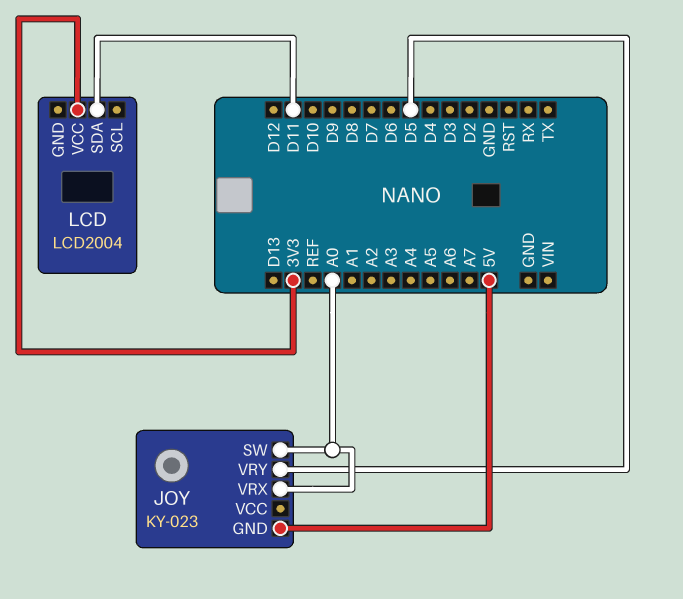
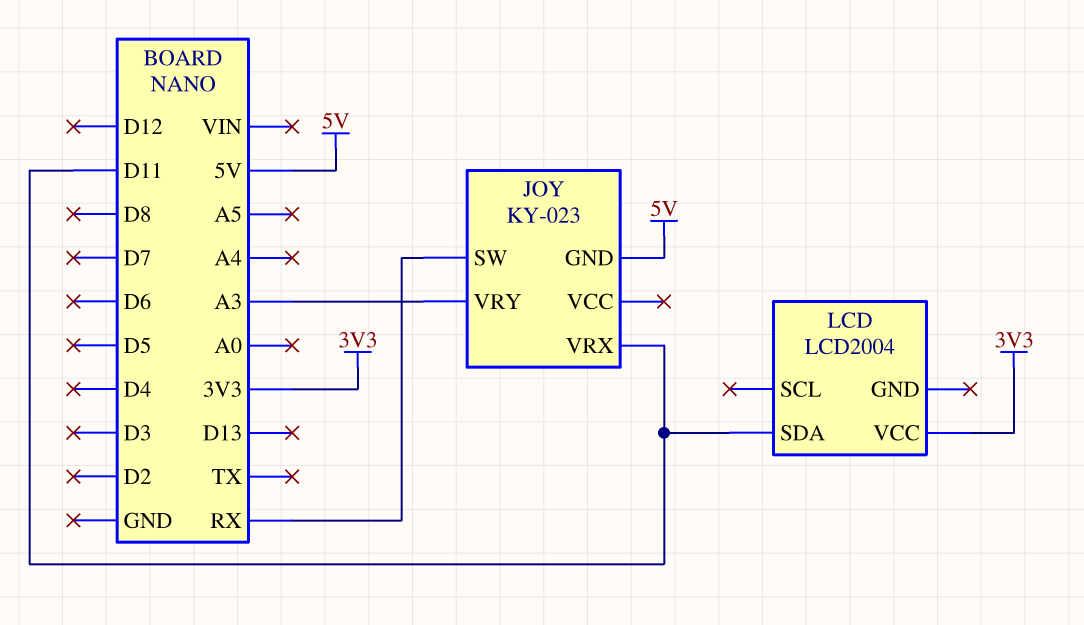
JOY pin SW: A0 -> RX
JOY pin VRX: A0 -> D11
JOY pin VRY: D5 -> A3

